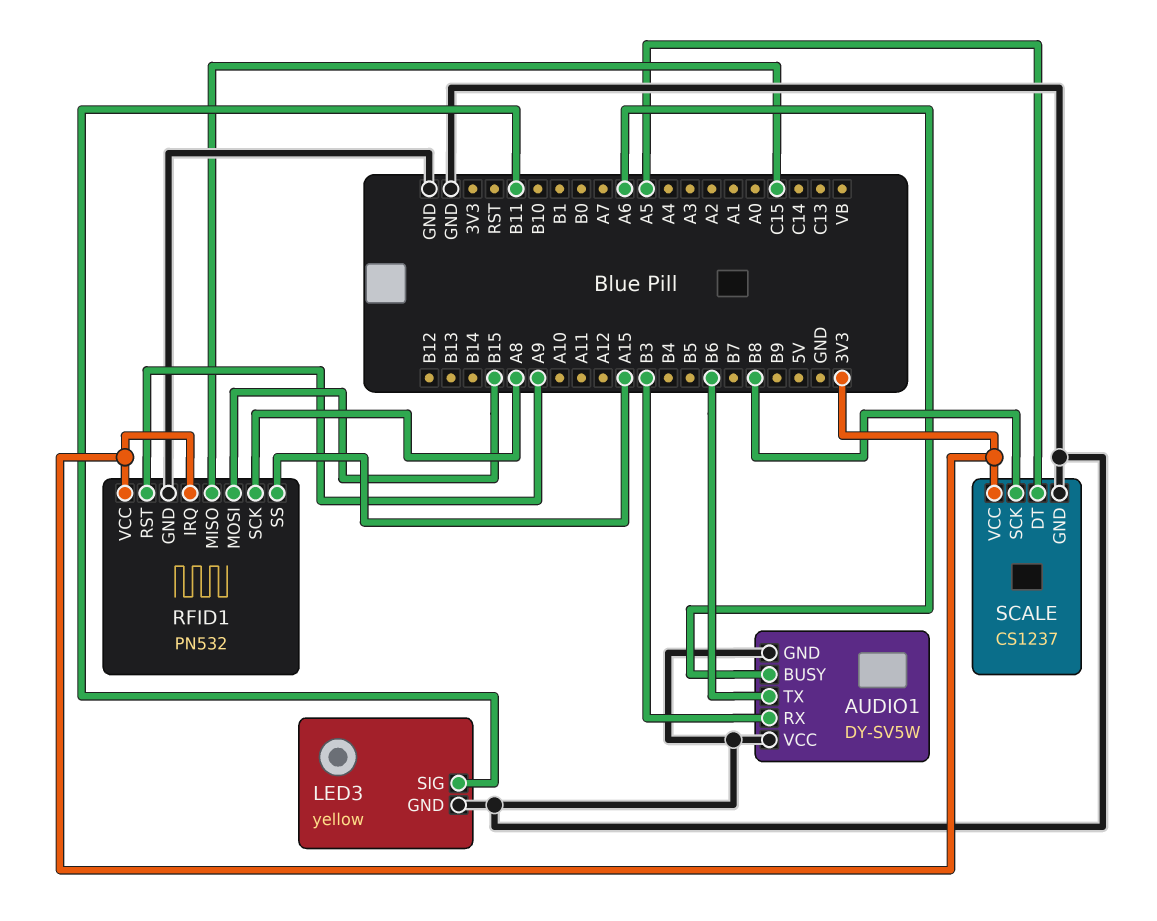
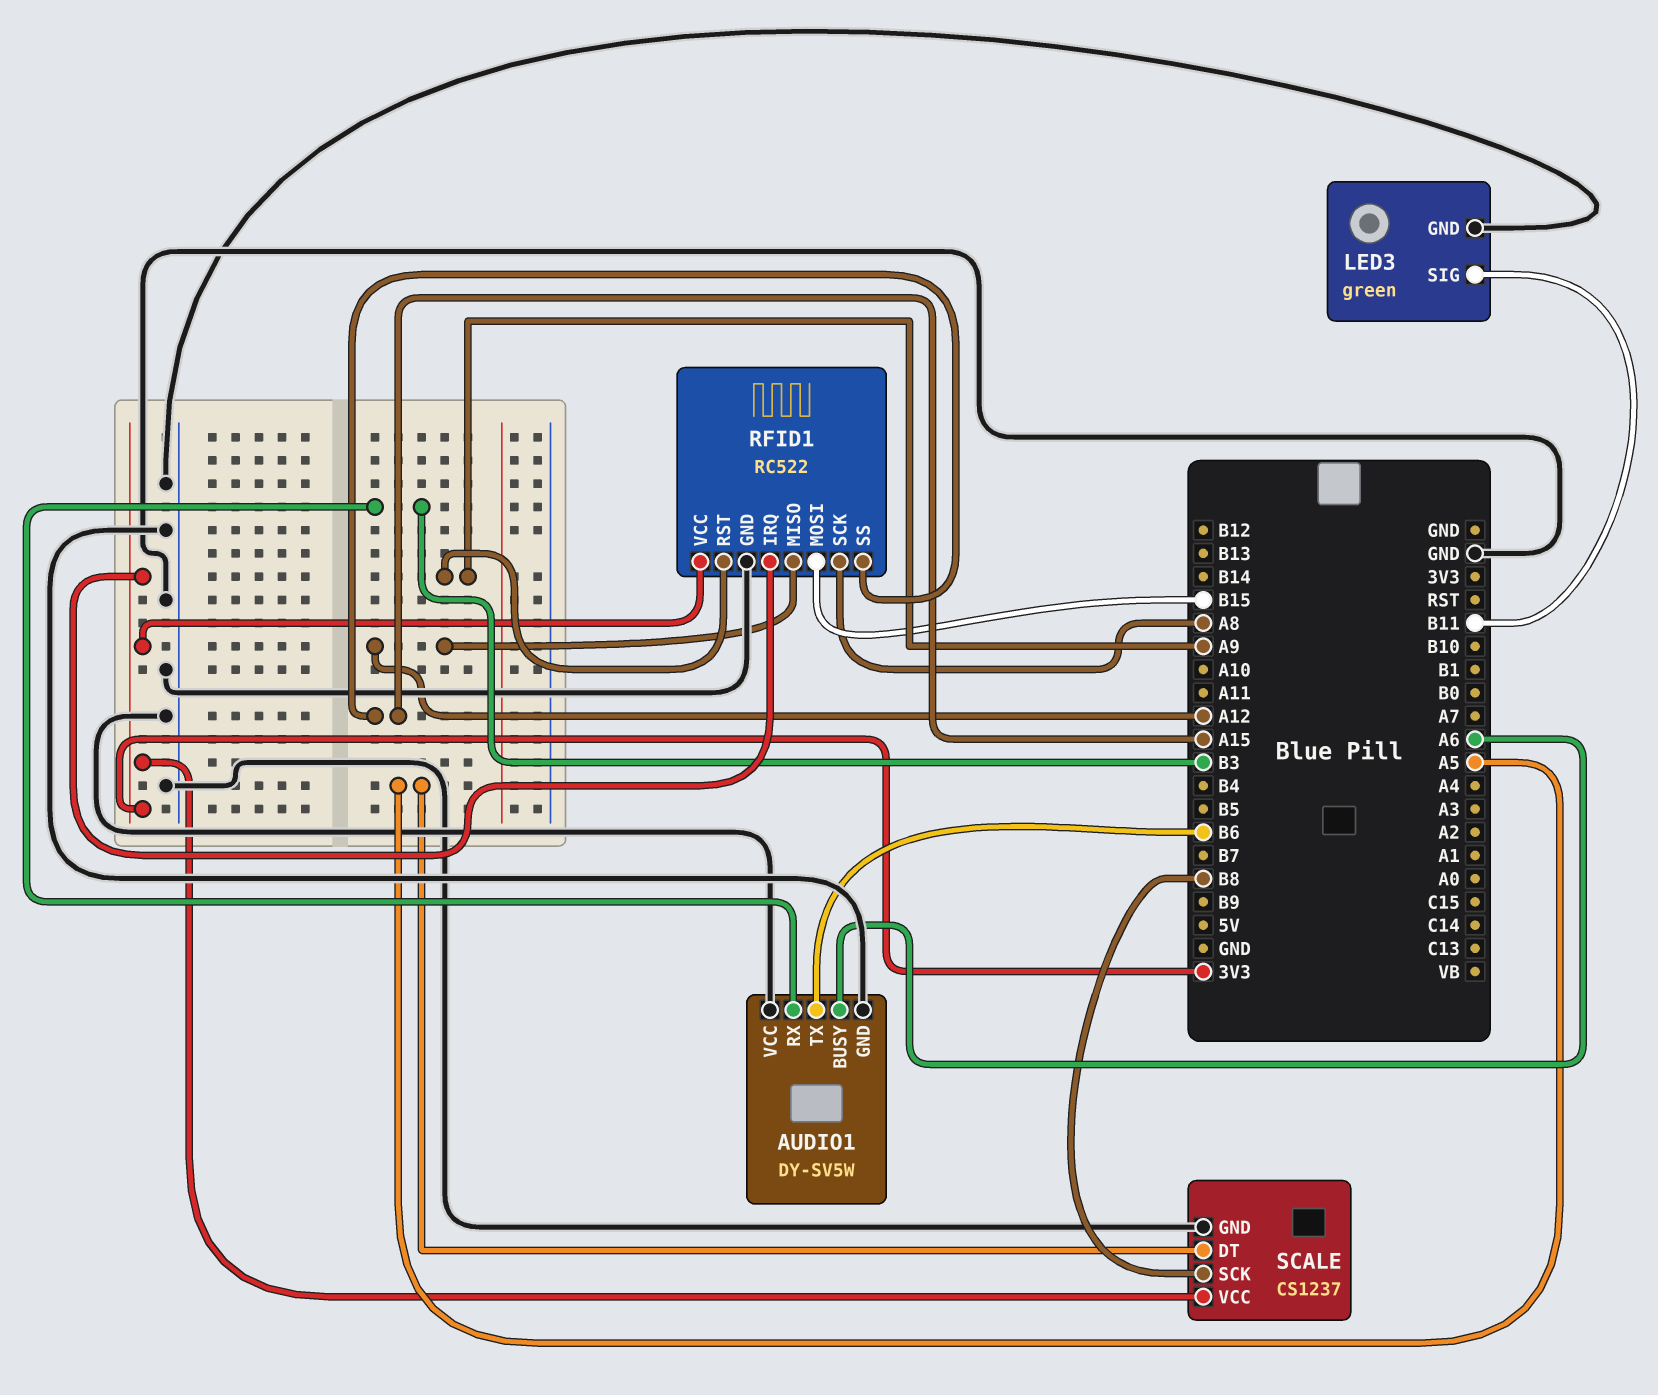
LED3: yellow -> green
RFID1: PN532 -> RC522
RFID1 pin MISO: C15 -> A12

